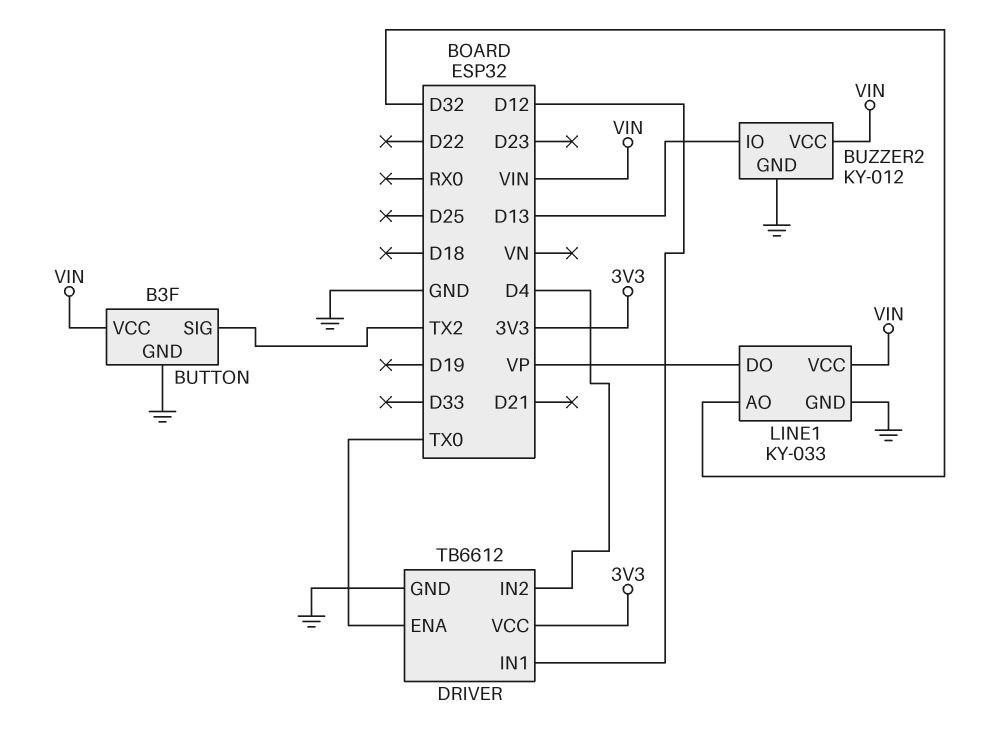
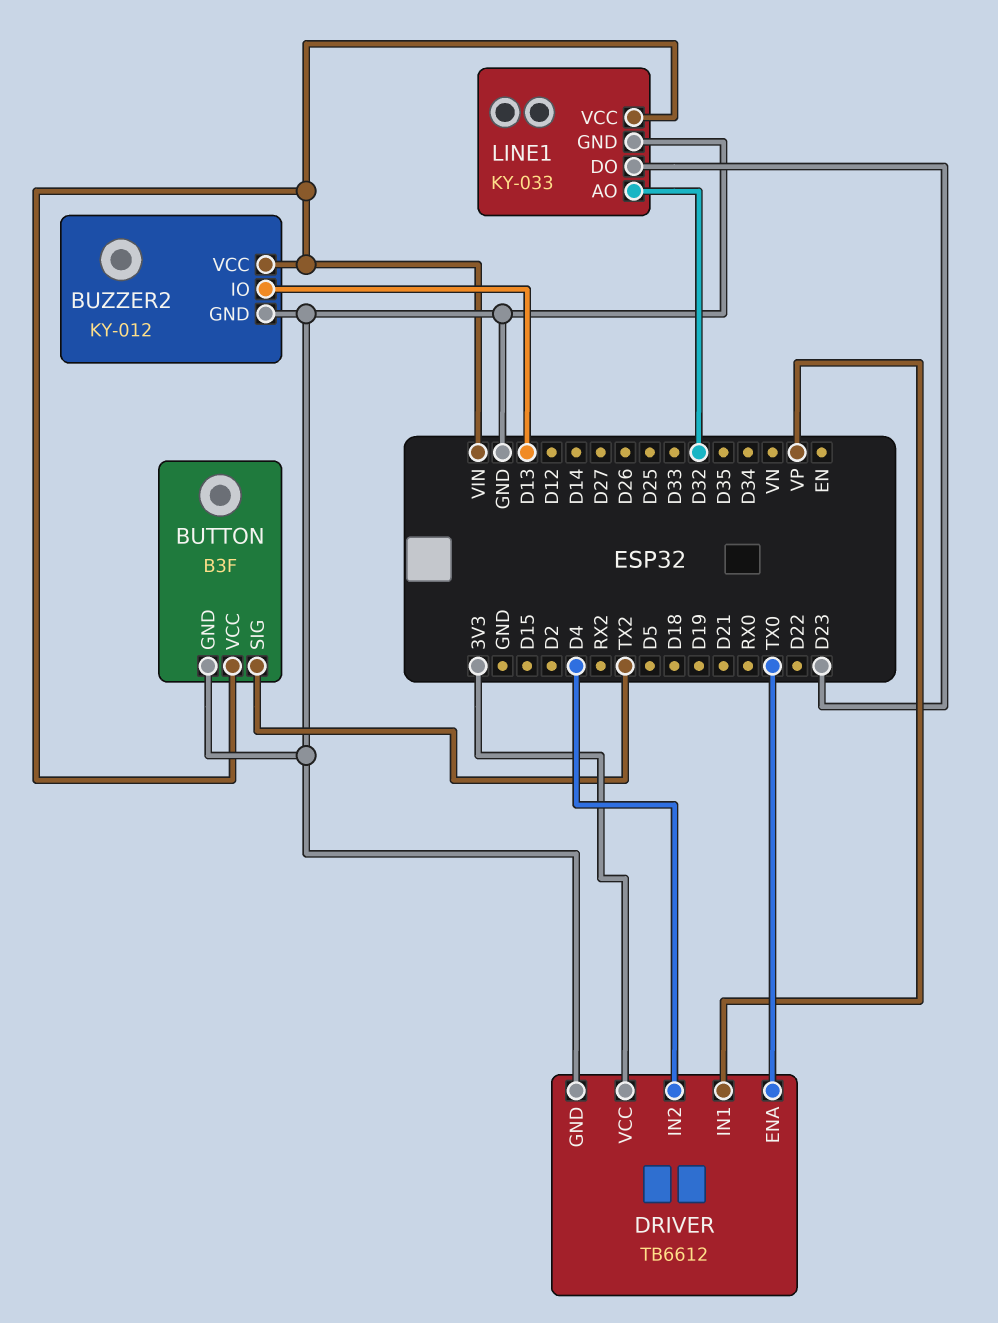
DRIVER pin IN1: D12 -> VP
LINE1 pin DO: VP -> D23

